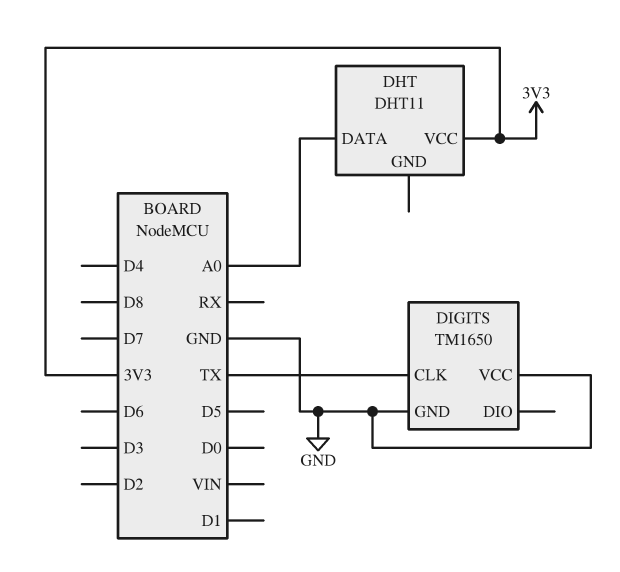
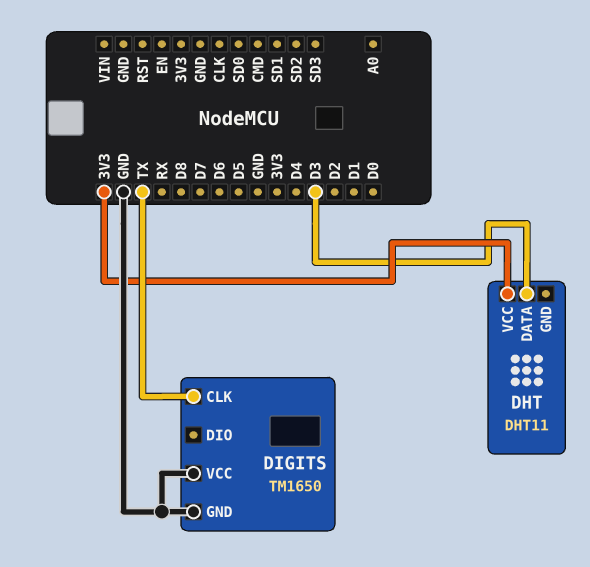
DHT pin DATA: A0 -> D3

